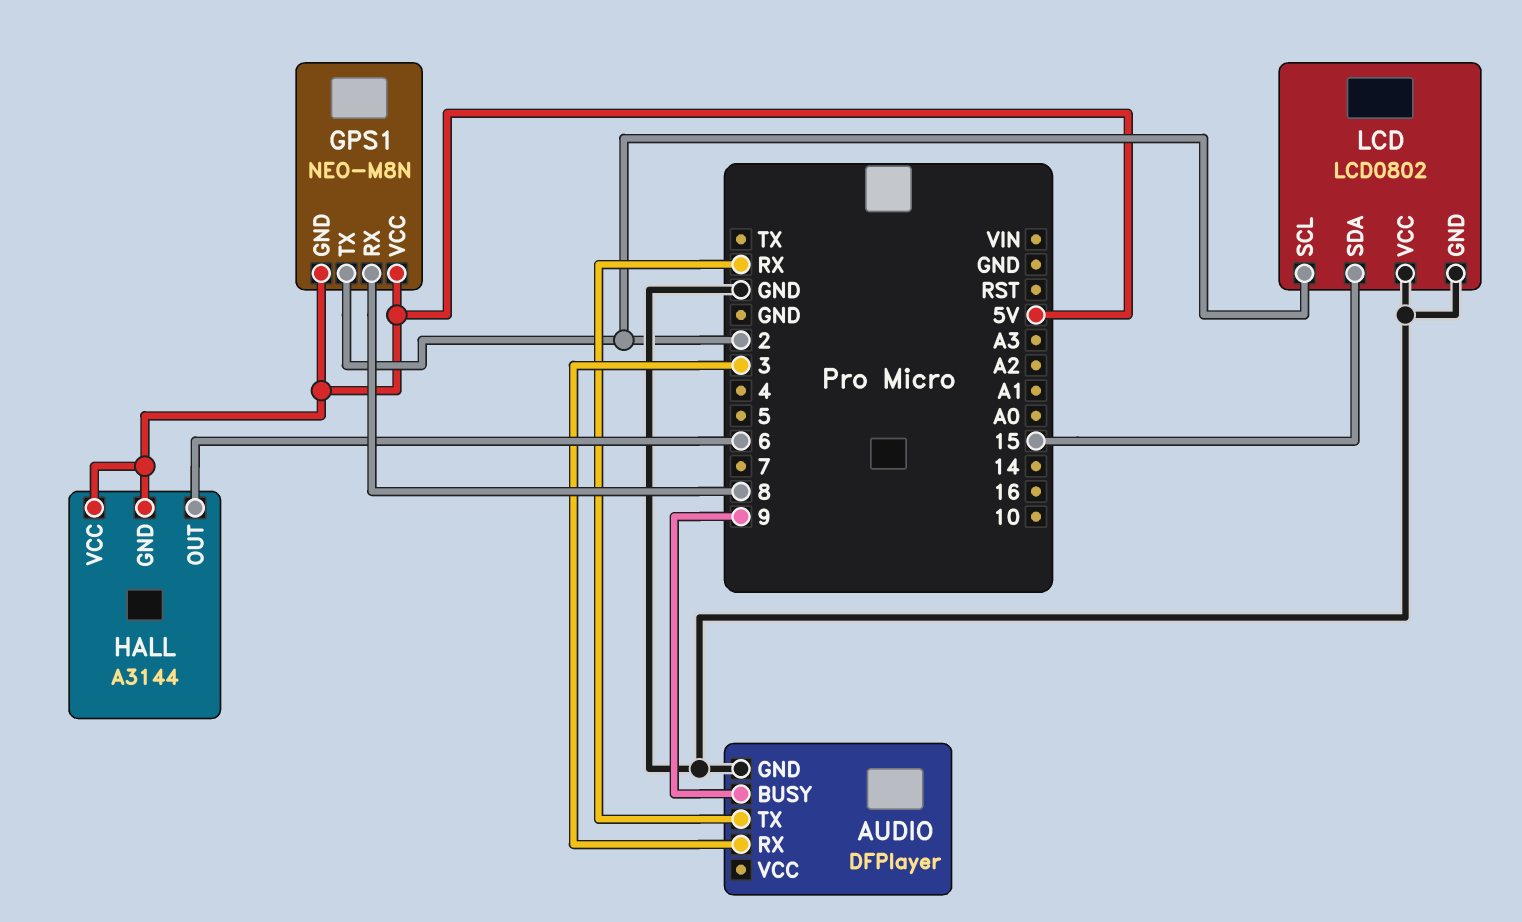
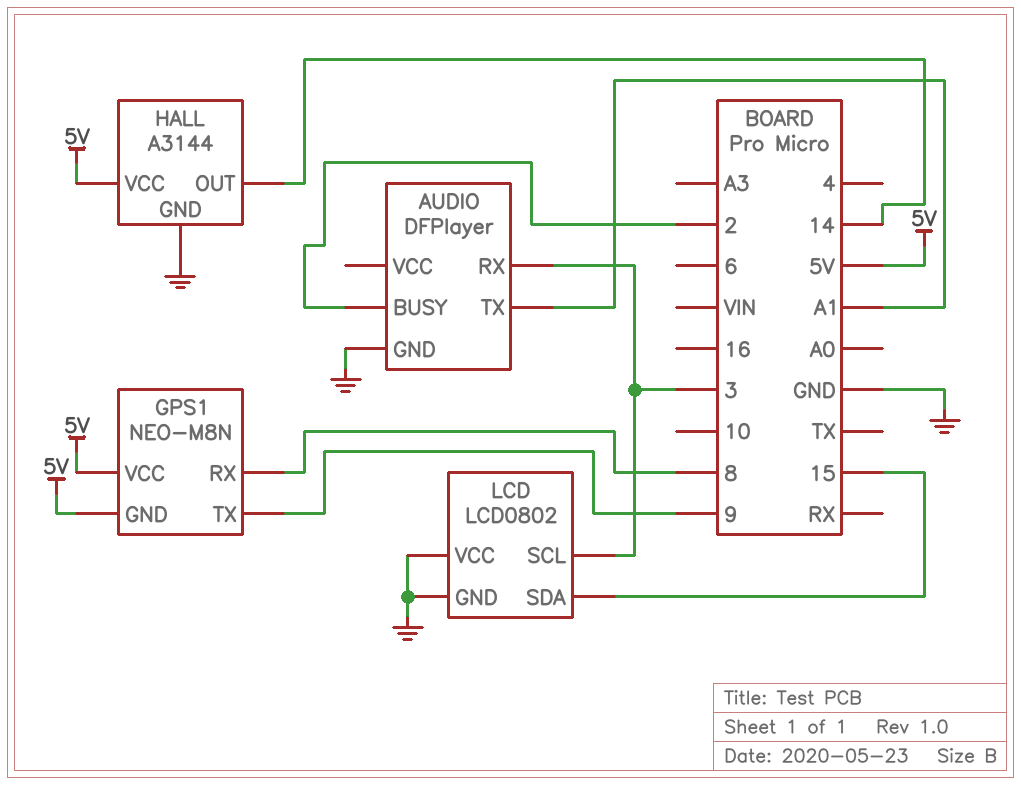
AUDIO pin BUSY: 9 -> 2
AUDIO pin TX: RX -> A1
GPS1 pin TX: 2 -> 9
HALL pin GND: 5V -> GND
HALL pin OUT: 6 -> 14
LCD pin SCL: 2 -> 3

